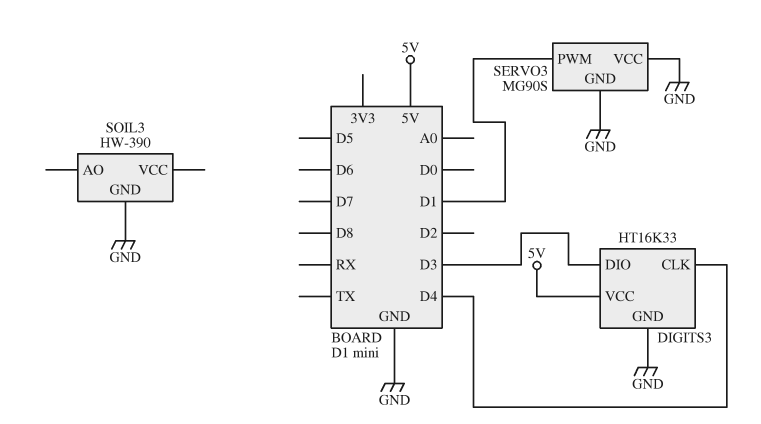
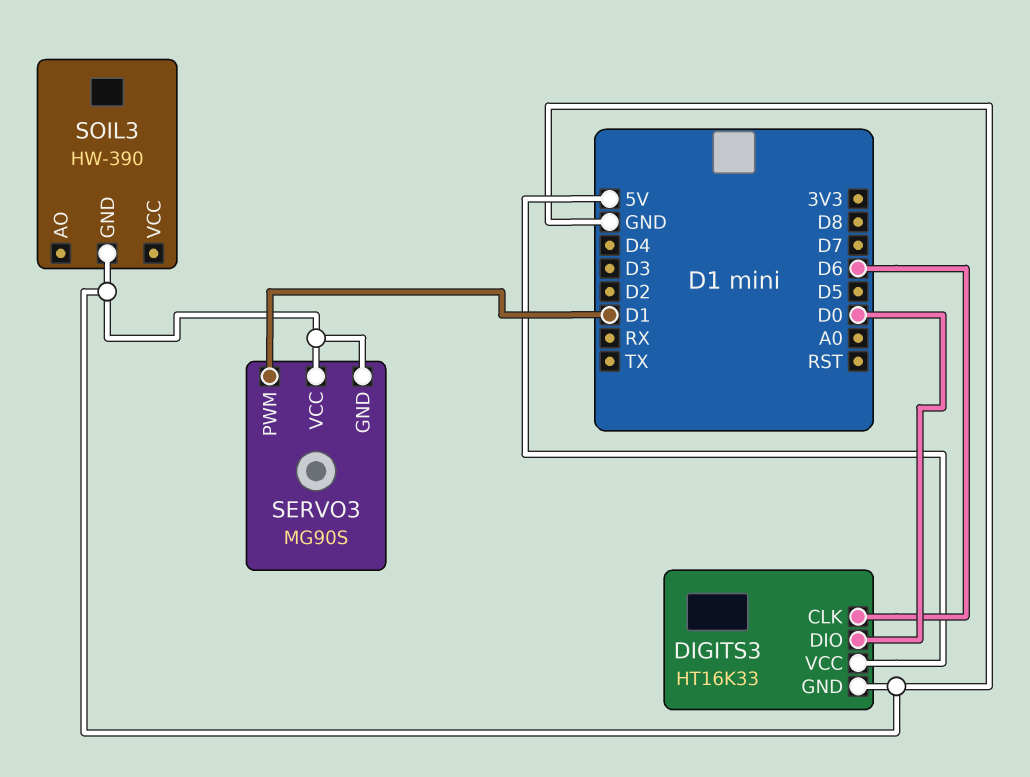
DIGITS3 pin CLK: D4 -> D6
DIGITS3 pin DIO: D3 -> D0

